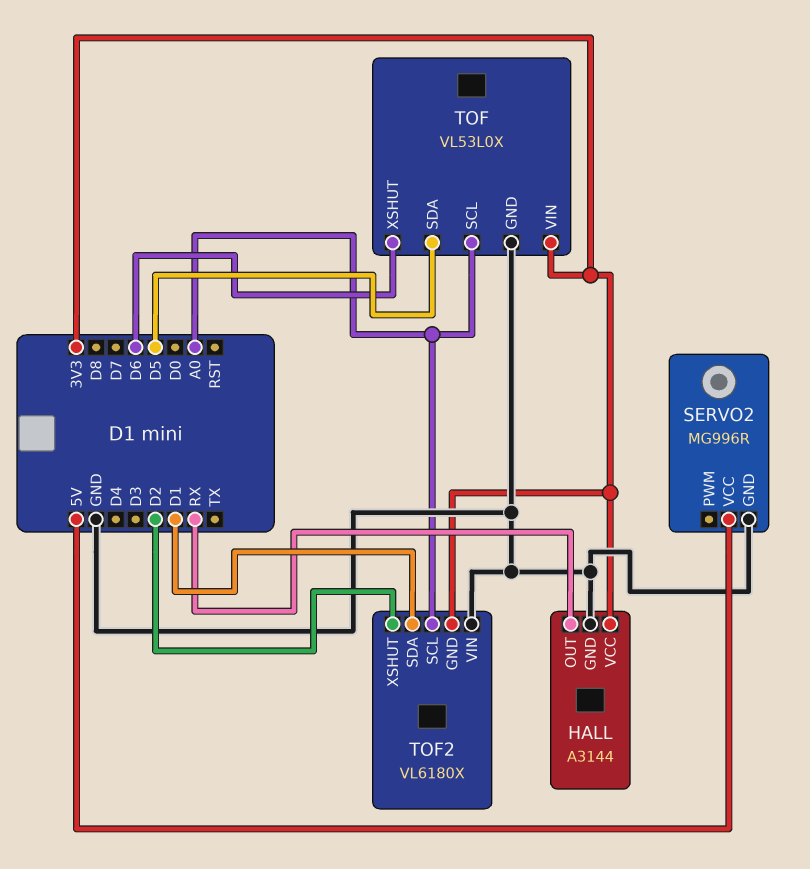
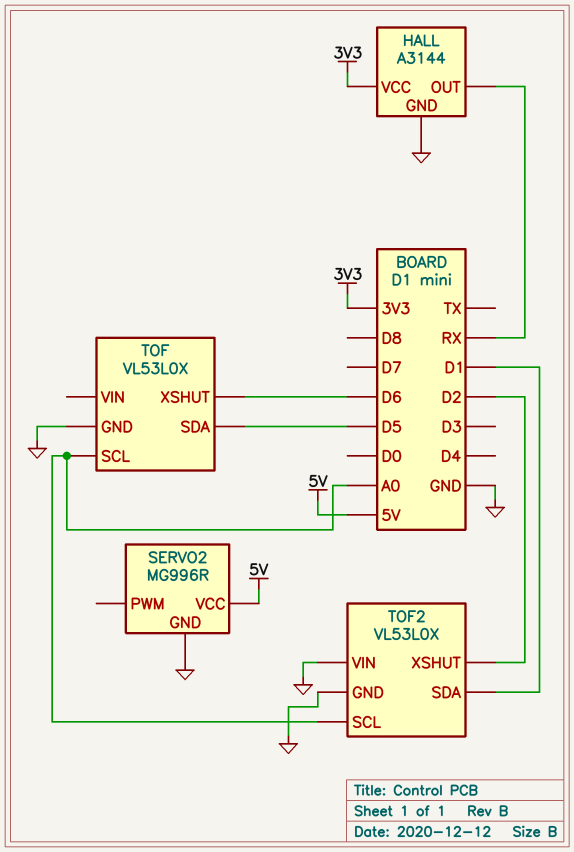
TOF pin VIN: 3V3 -> none
TOF2: VL6180X -> VL53L0X
TOF2 pin GND: 3V3 -> GND

